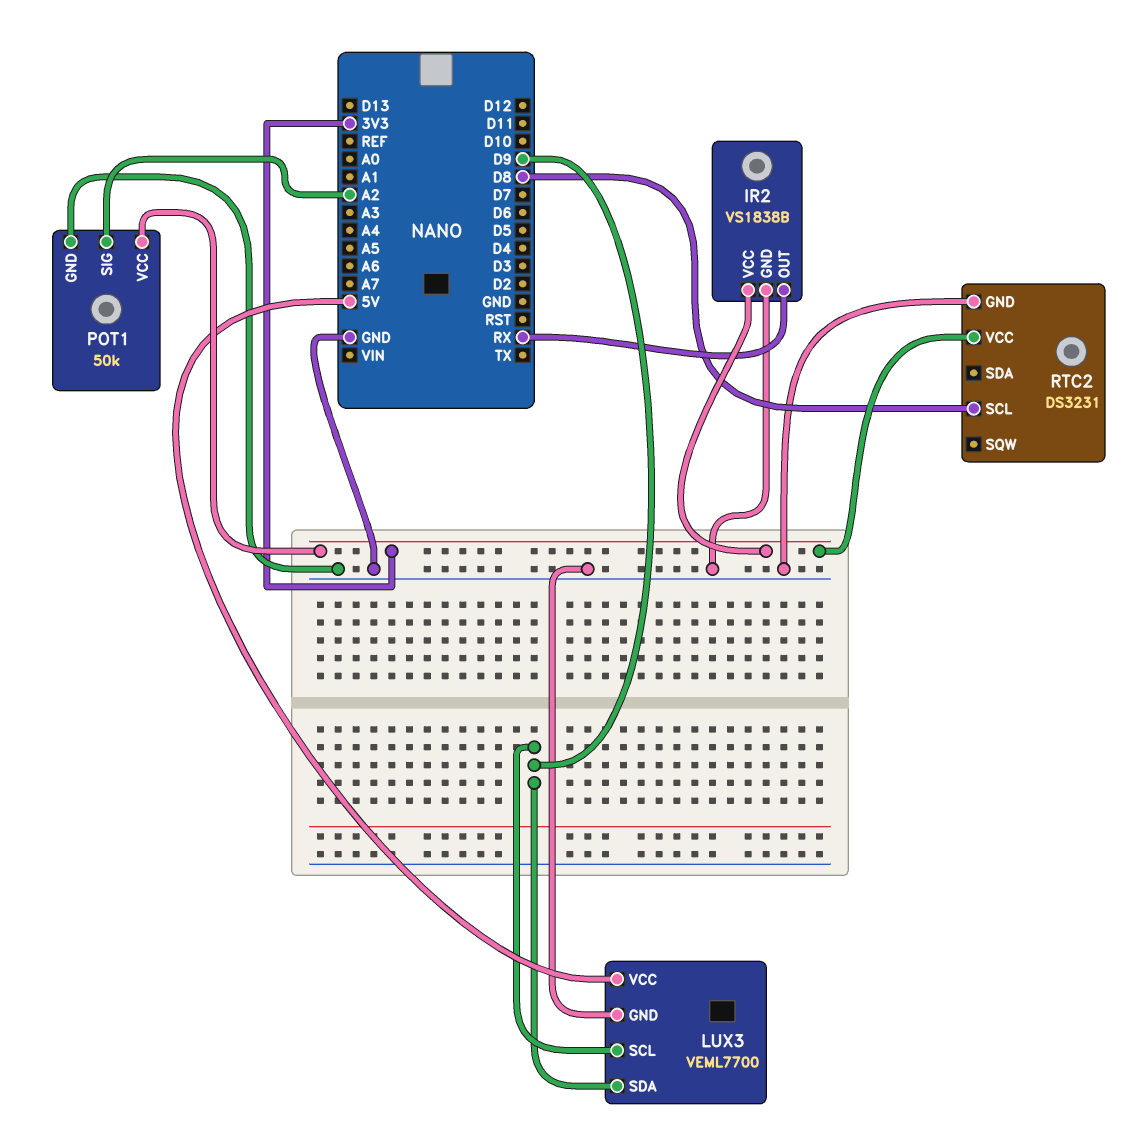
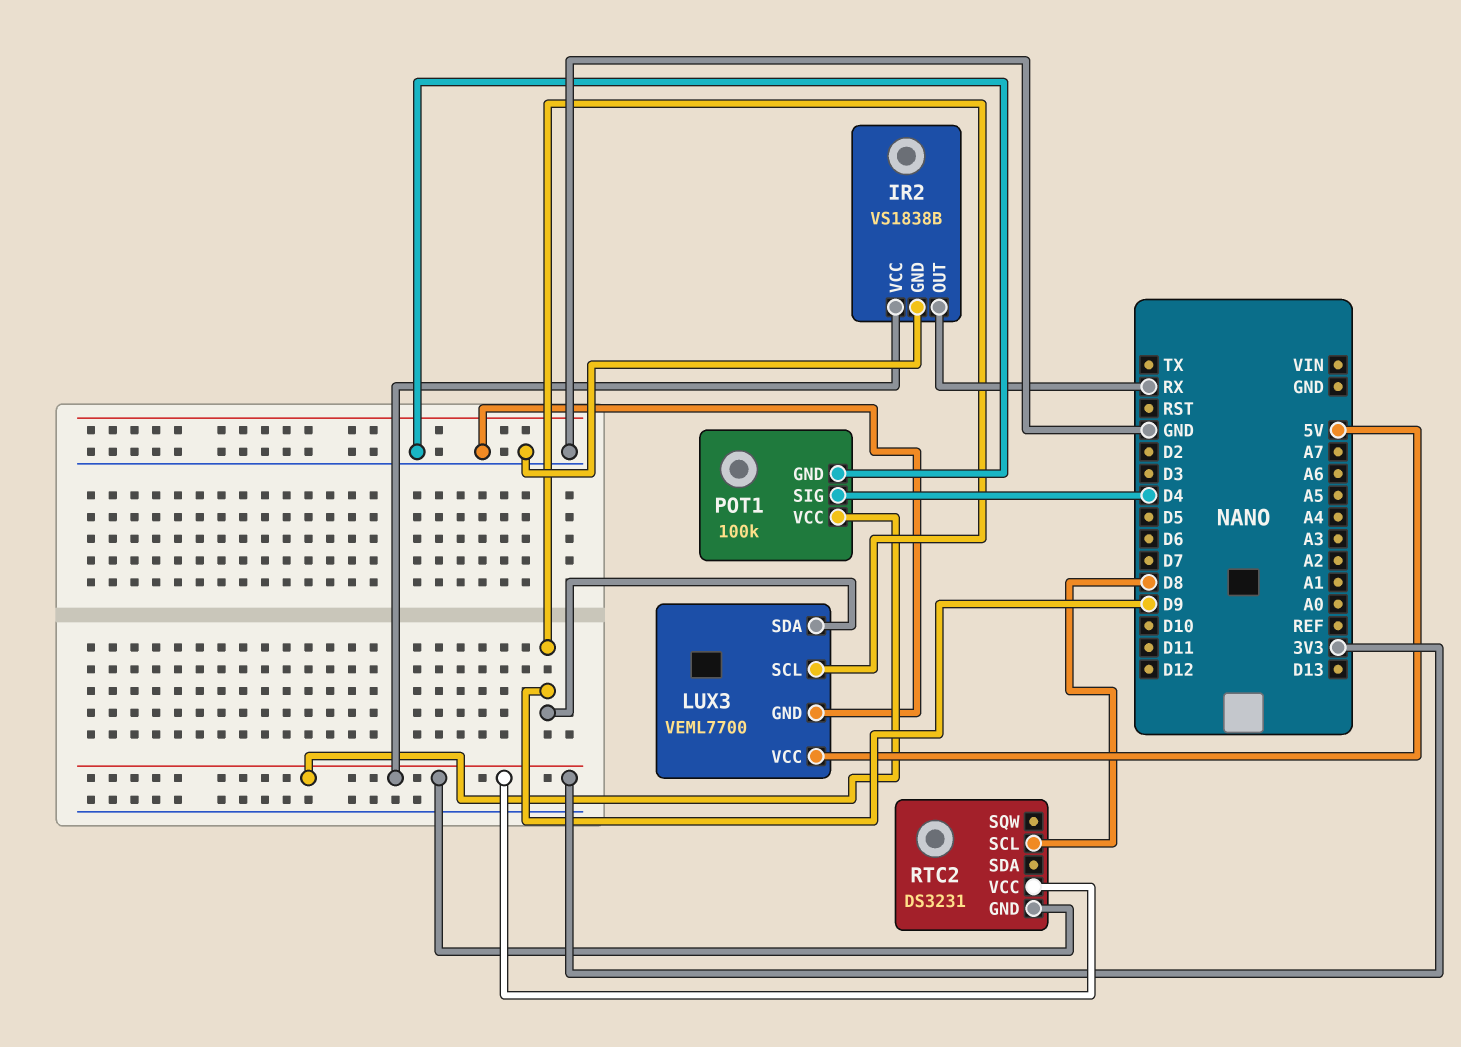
POT1: 50k -> 100k
POT1 pin SIG: A2 -> D4
RTC2 pin GND: GND -> 3V3

